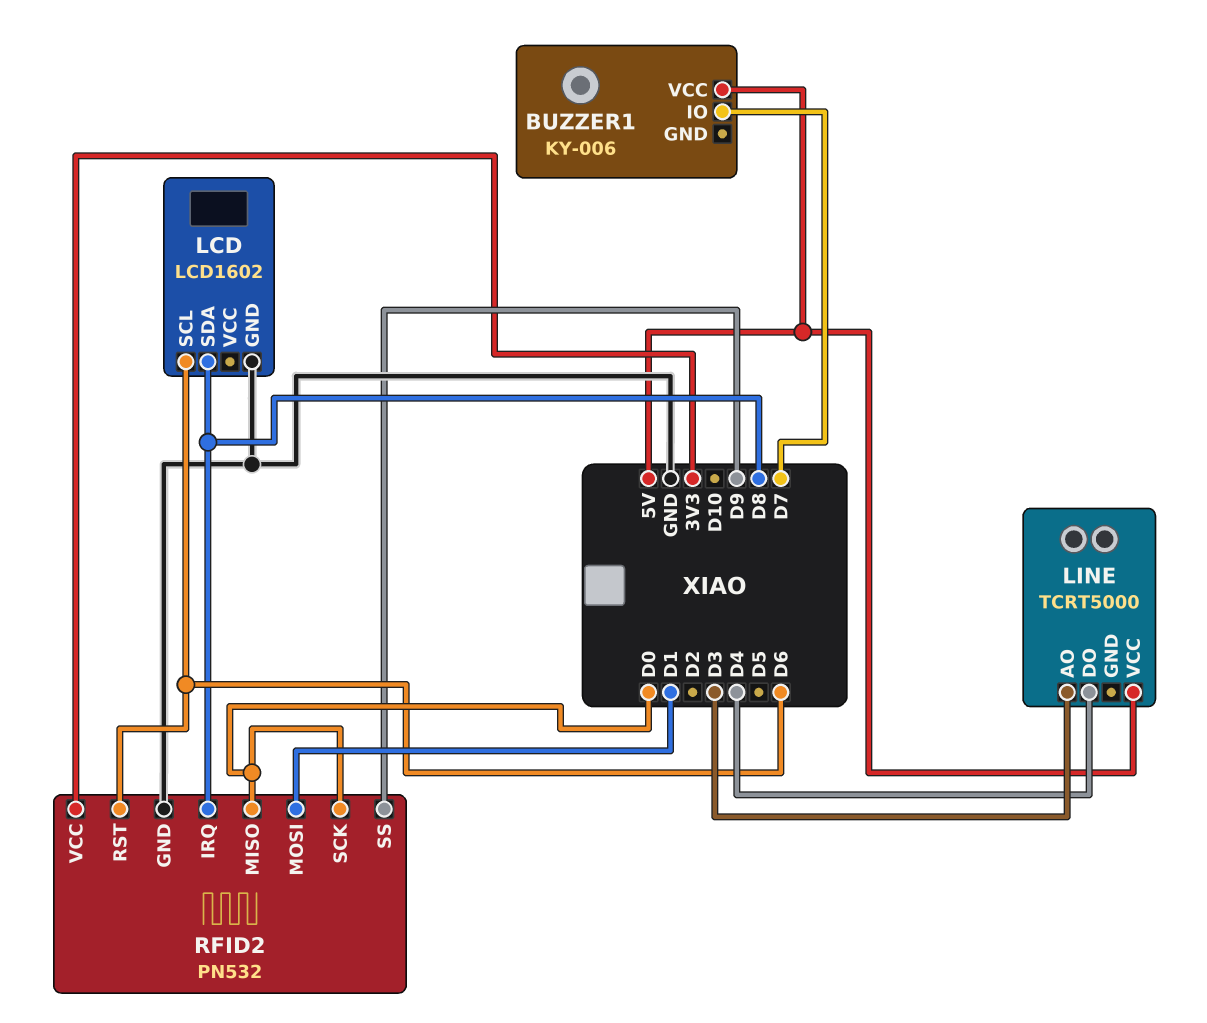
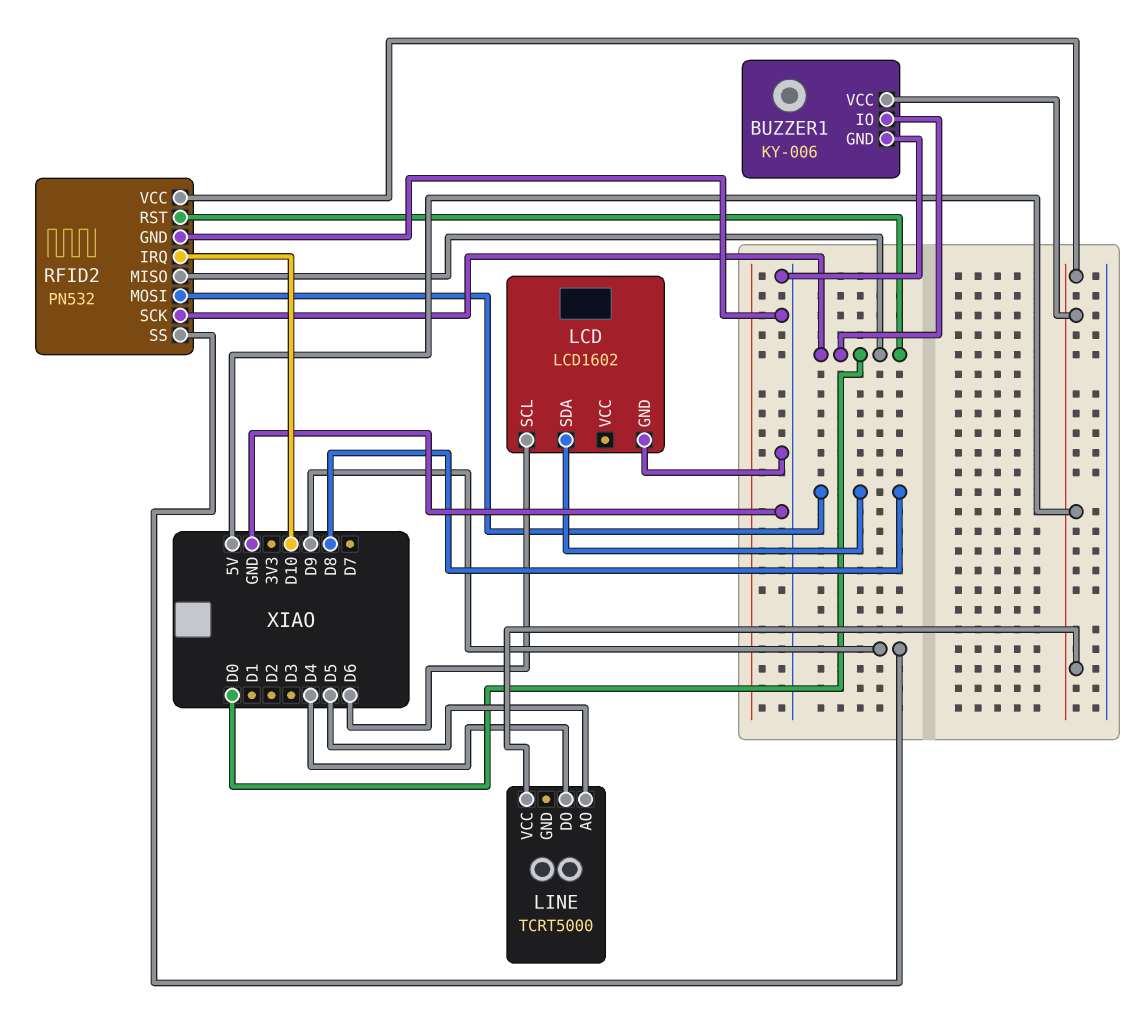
BUZZER1 pin GND: none -> GND
BUZZER1 pin IO: D7 -> D0
LINE pin AO: D3 -> D5
RFID2 pin IRQ: D8 -> D10
RFID2 pin MOSI: D1 -> D8
RFID2 pin RST: D6 -> D0
RFID2 pin VCC: 3V3 -> 5V

